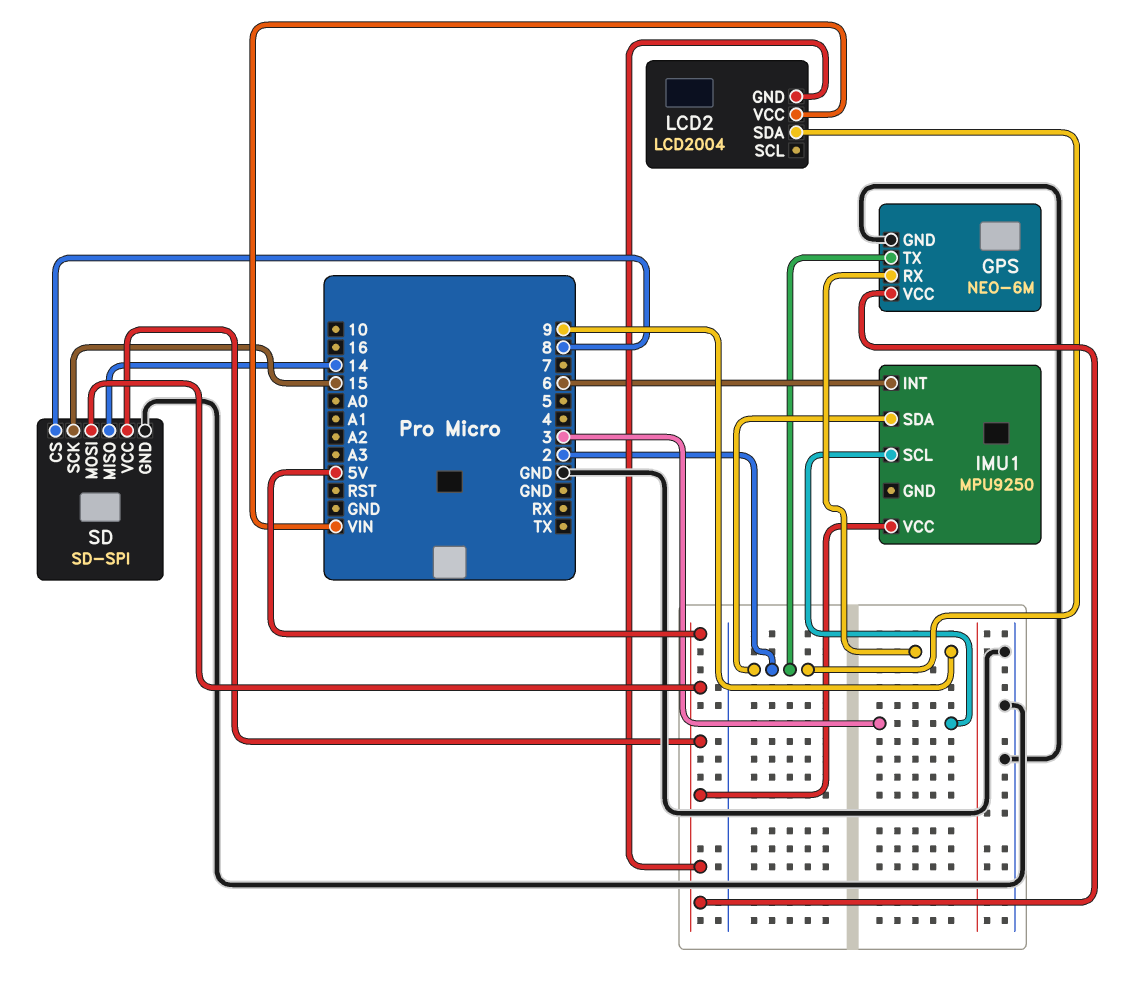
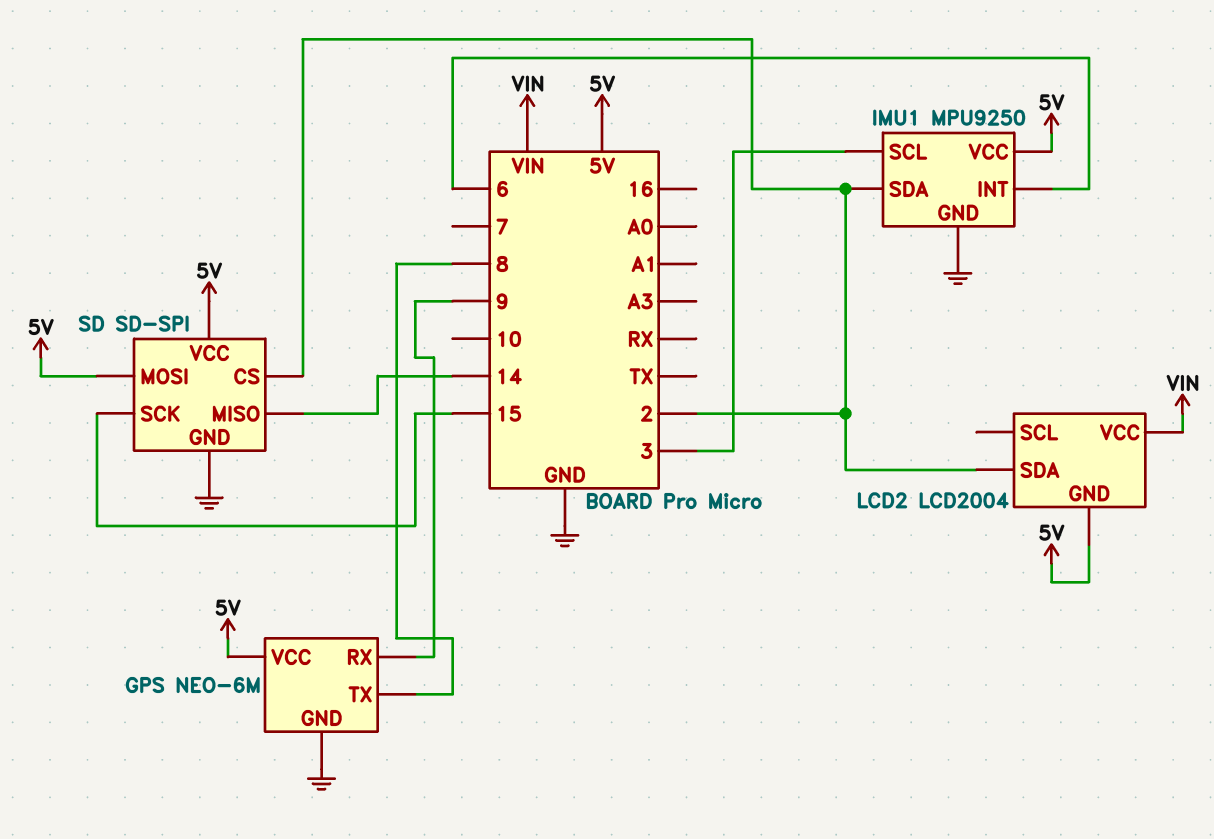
GPS pin TX: 2 -> 8
IMU1 pin GND: none -> GND
SD pin CS: 8 -> 2

